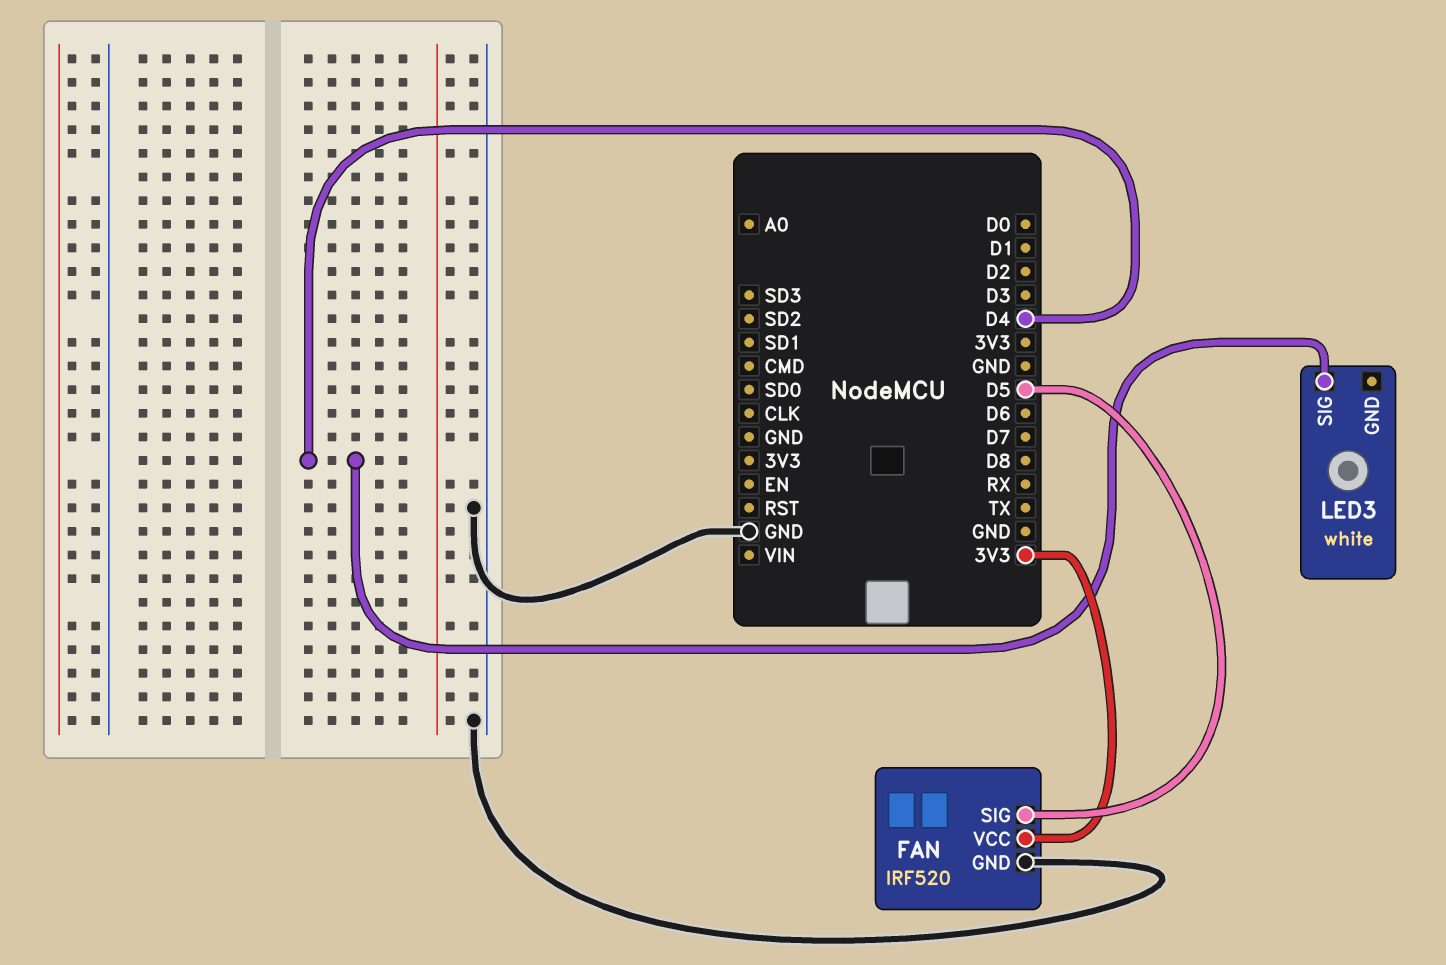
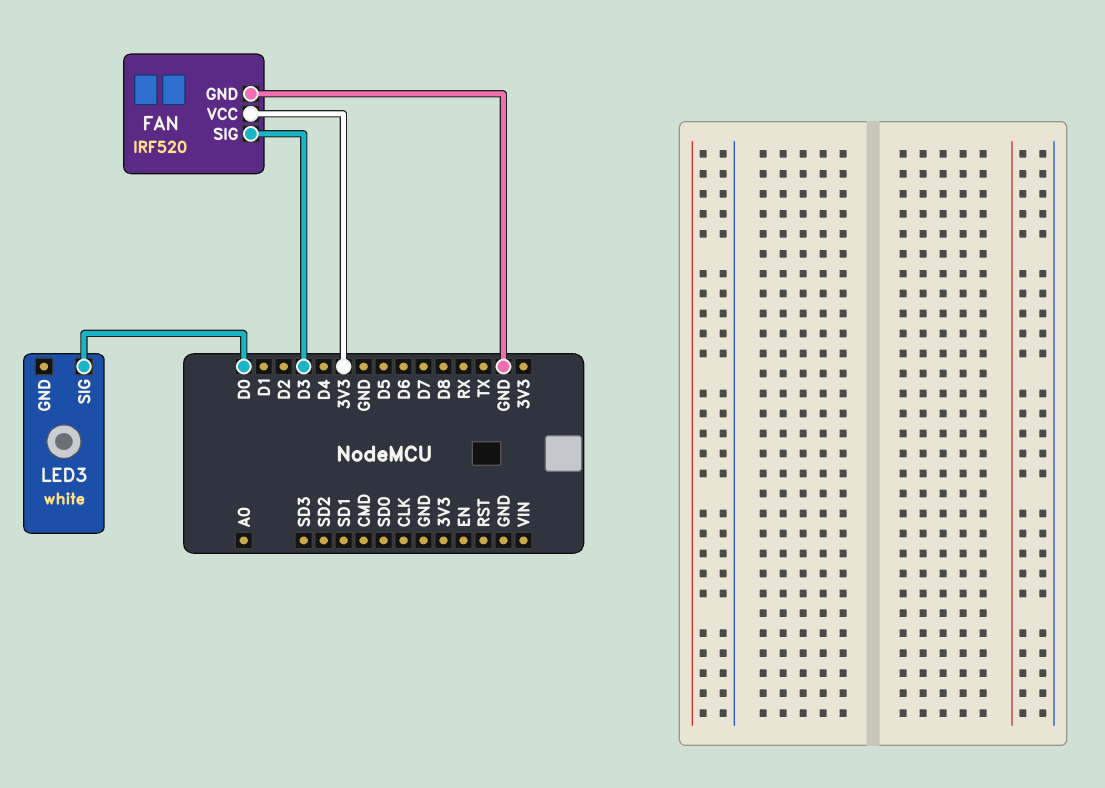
FAN pin SIG: D5 -> D3
LED3 pin SIG: D4 -> D0

